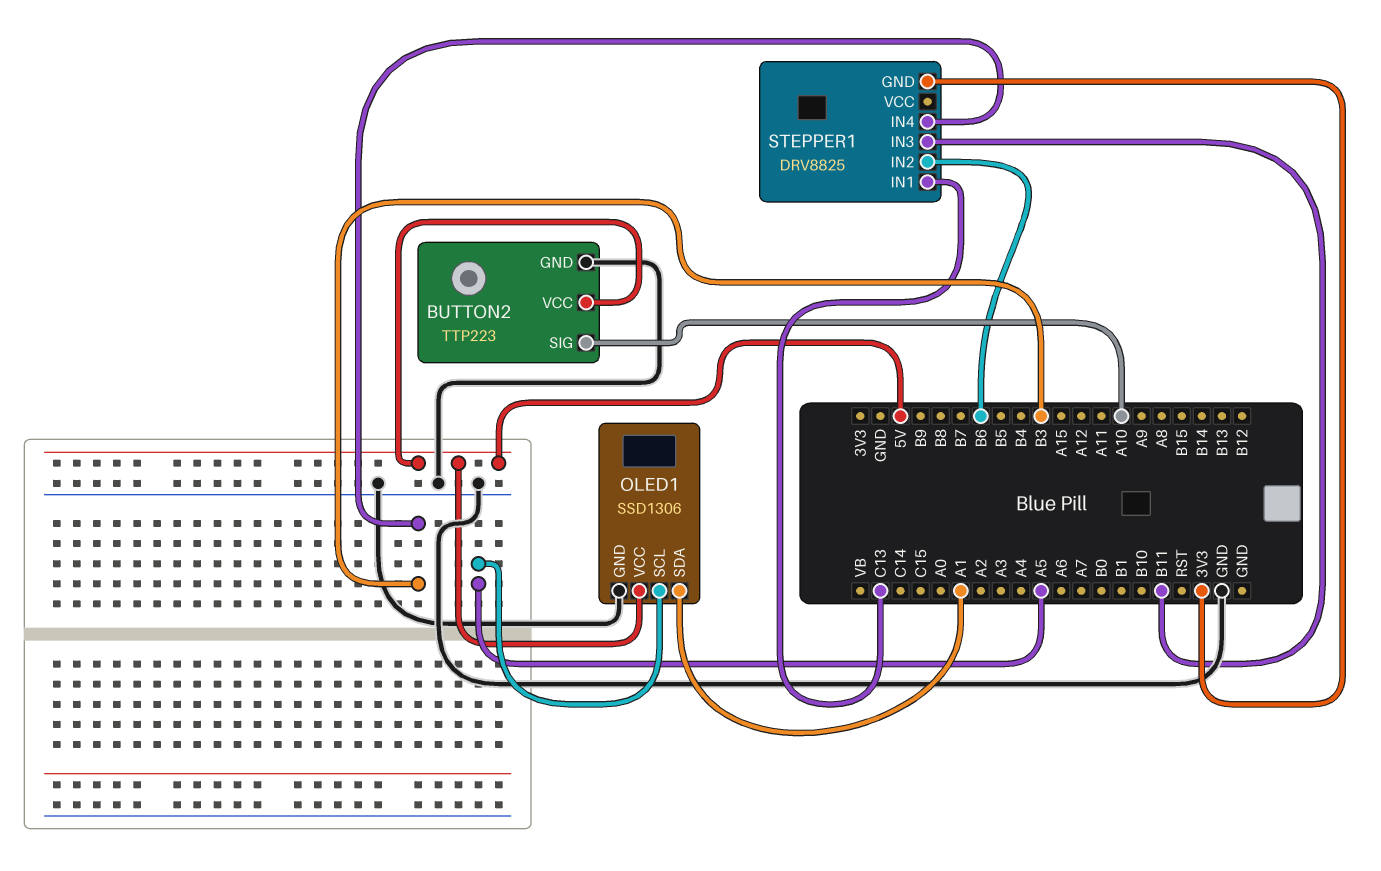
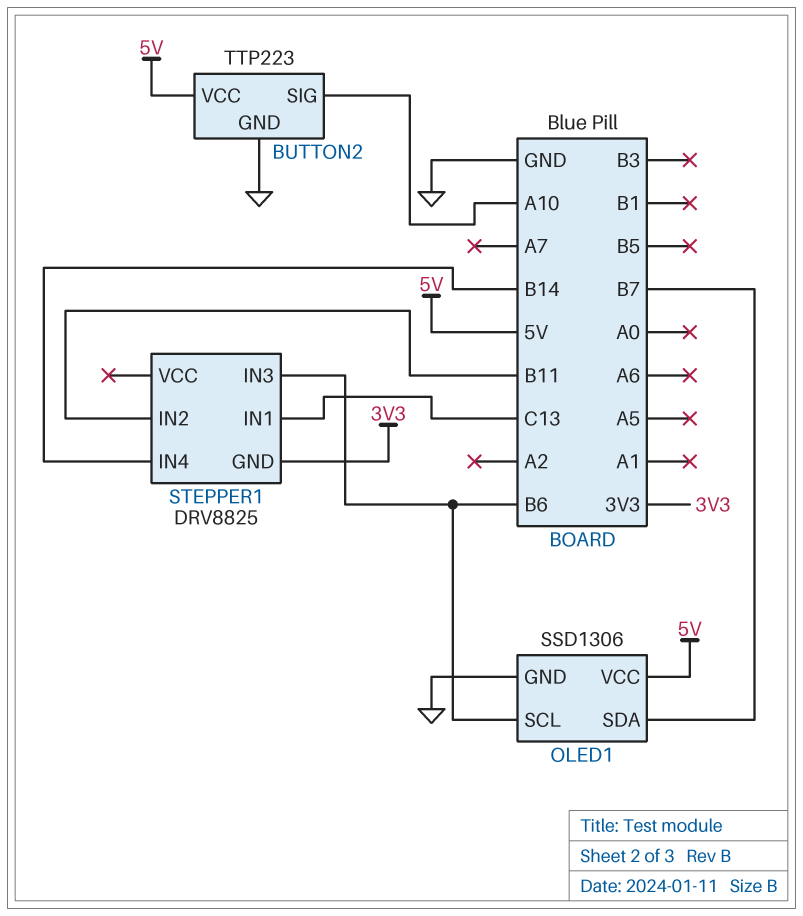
OLED1 pin SCL: A5 -> B6
OLED1 pin SDA: A1 -> B7
STEPPER1 pin IN2: B6 -> B11
STEPPER1 pin IN3: B11 -> B6
STEPPER1 pin IN4: B3 -> B14

